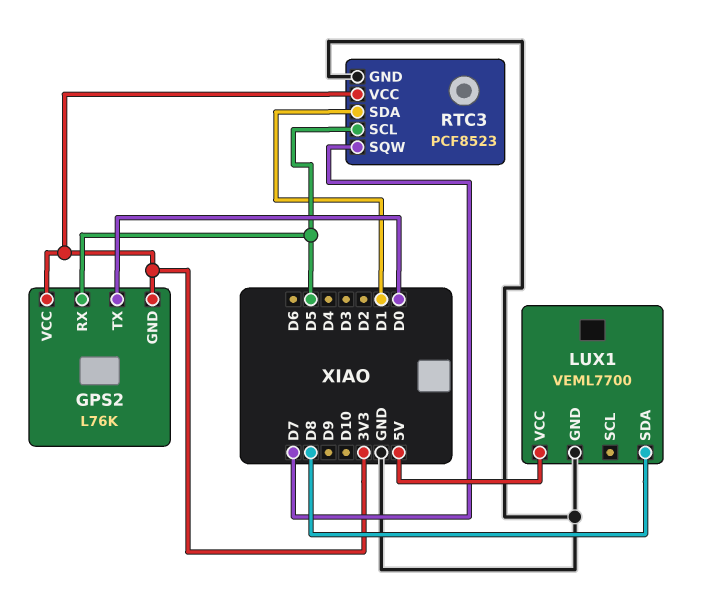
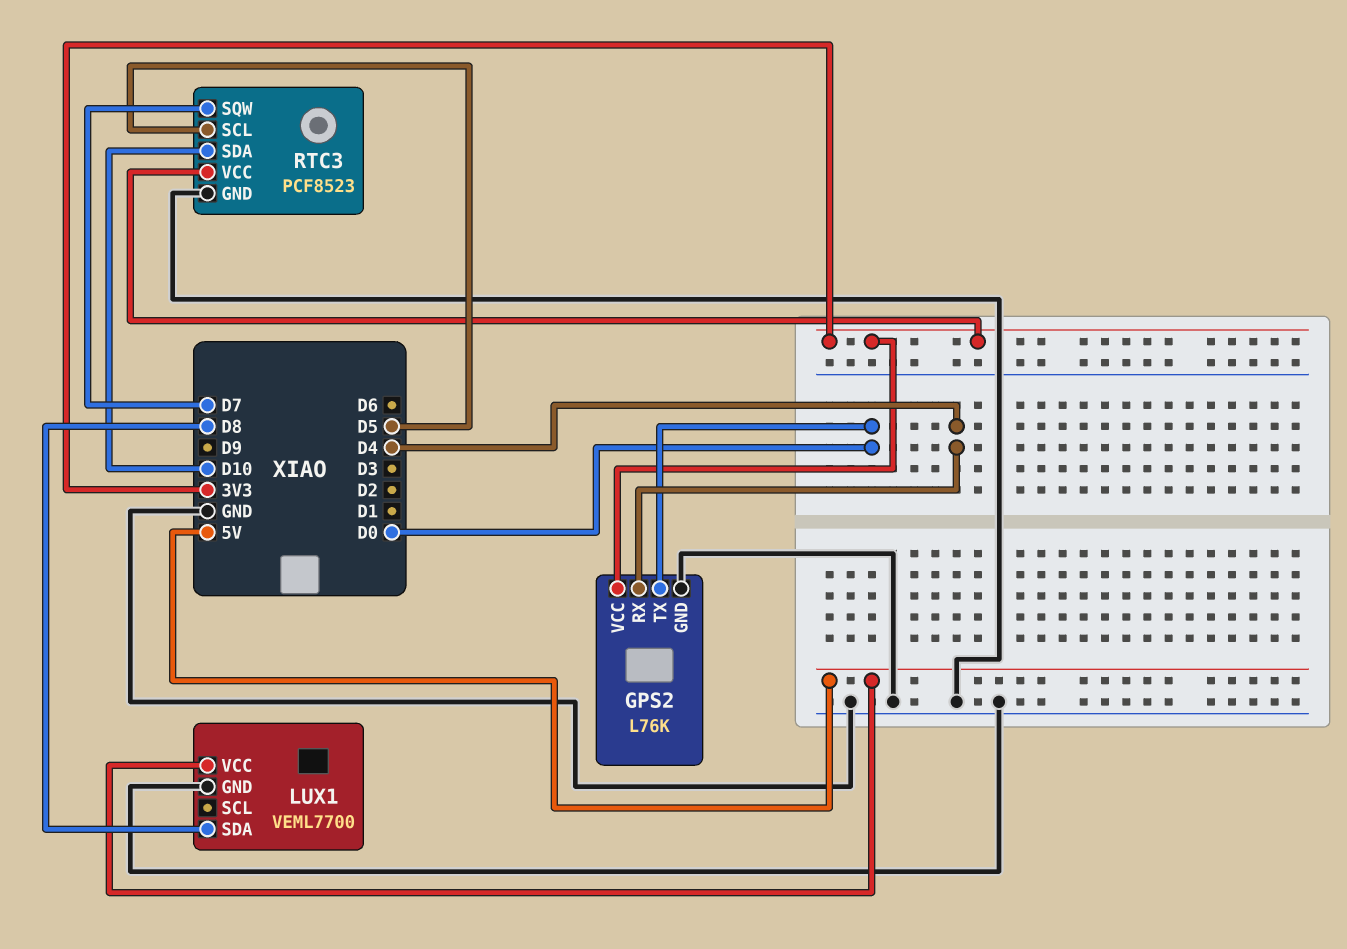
GPS2 pin GND: 3V3 -> GND
GPS2 pin RX: D5 -> D4
RTC3 pin SDA: D1 -> D10

